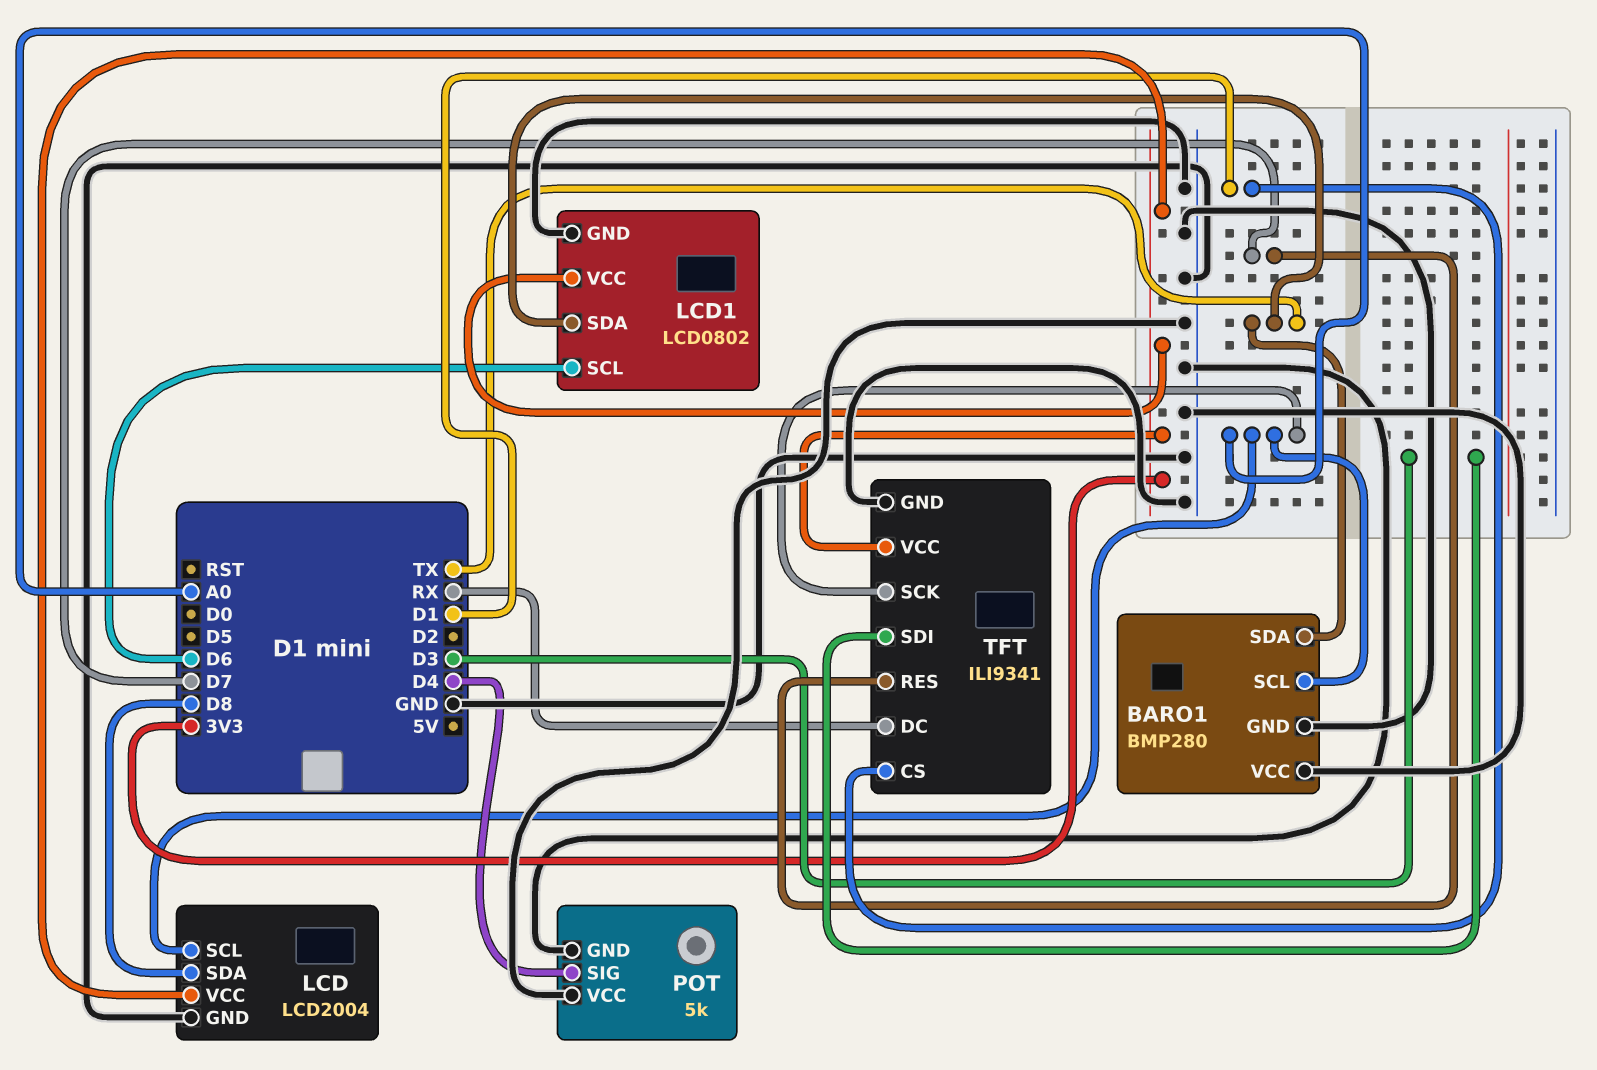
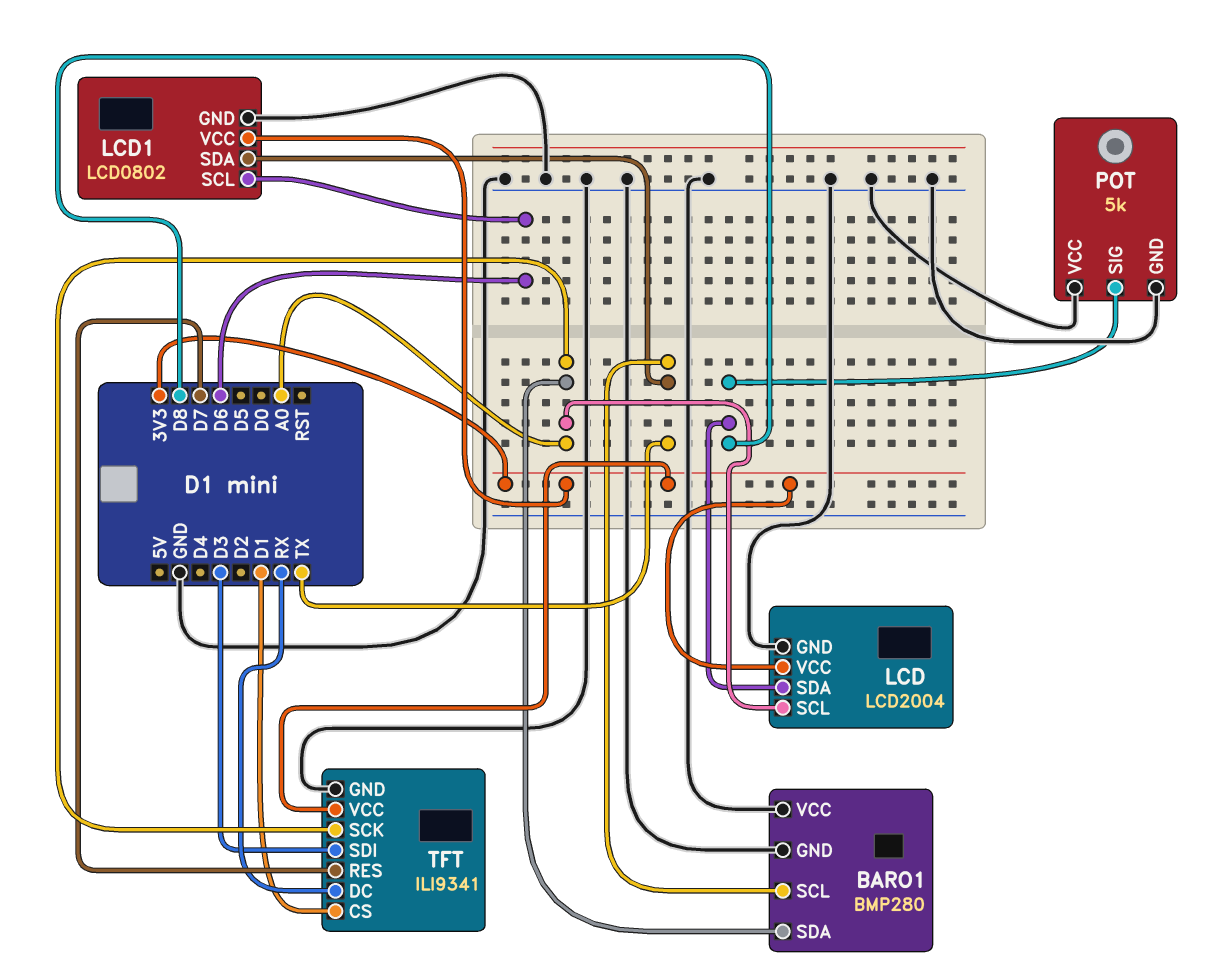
BARO1 pin SCL: A0 -> TX
BARO1 pin SDA: TX -> A0
POT pin SIG: D4 -> D8

